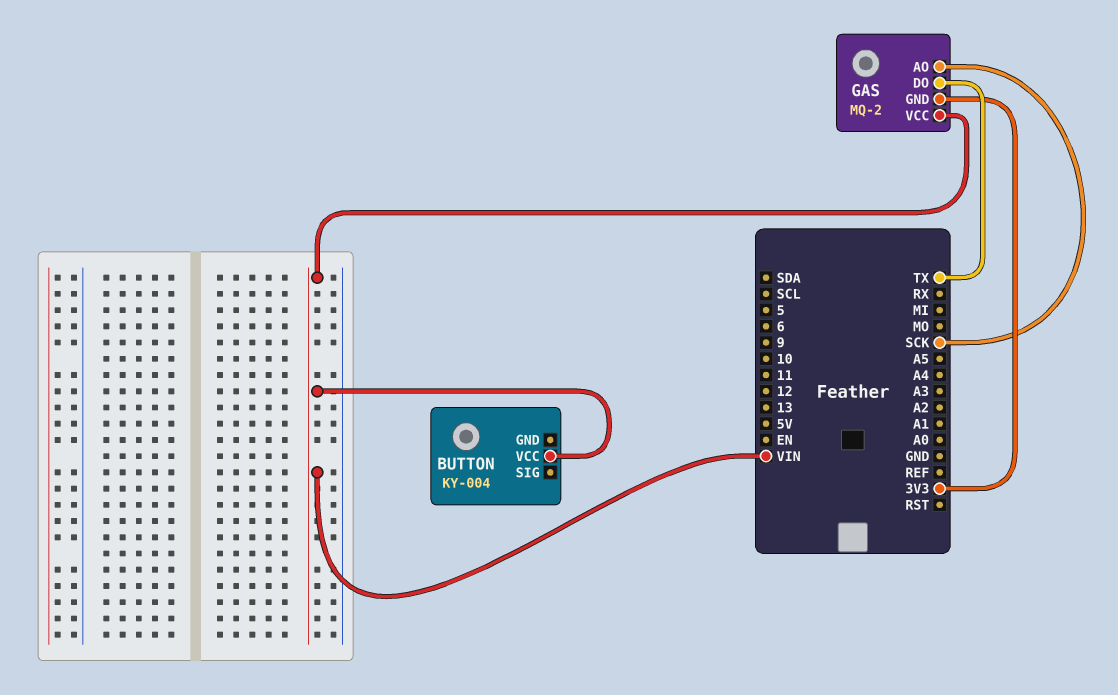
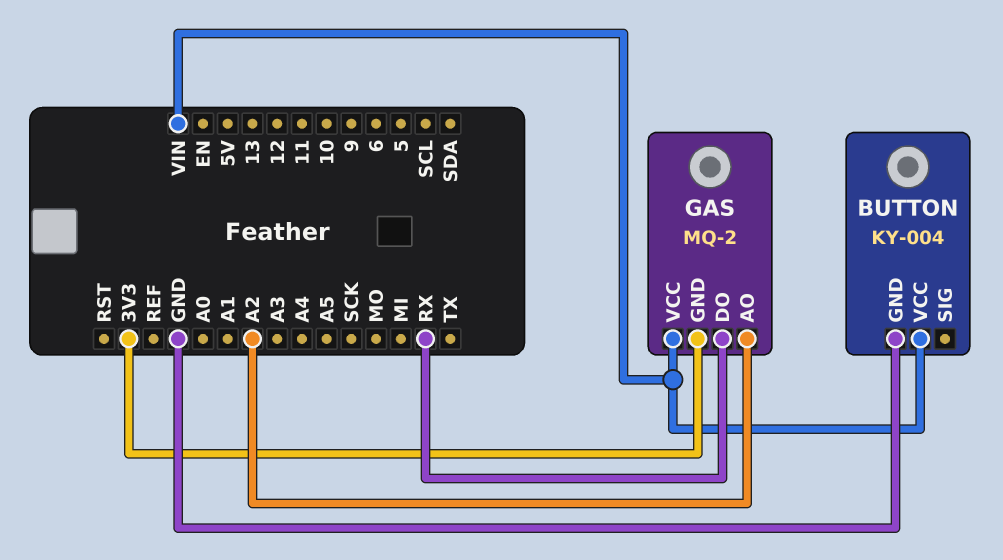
BUTTON pin GND: none -> GND
GAS pin AO: SCK -> A2
GAS pin DO: TX -> RX

